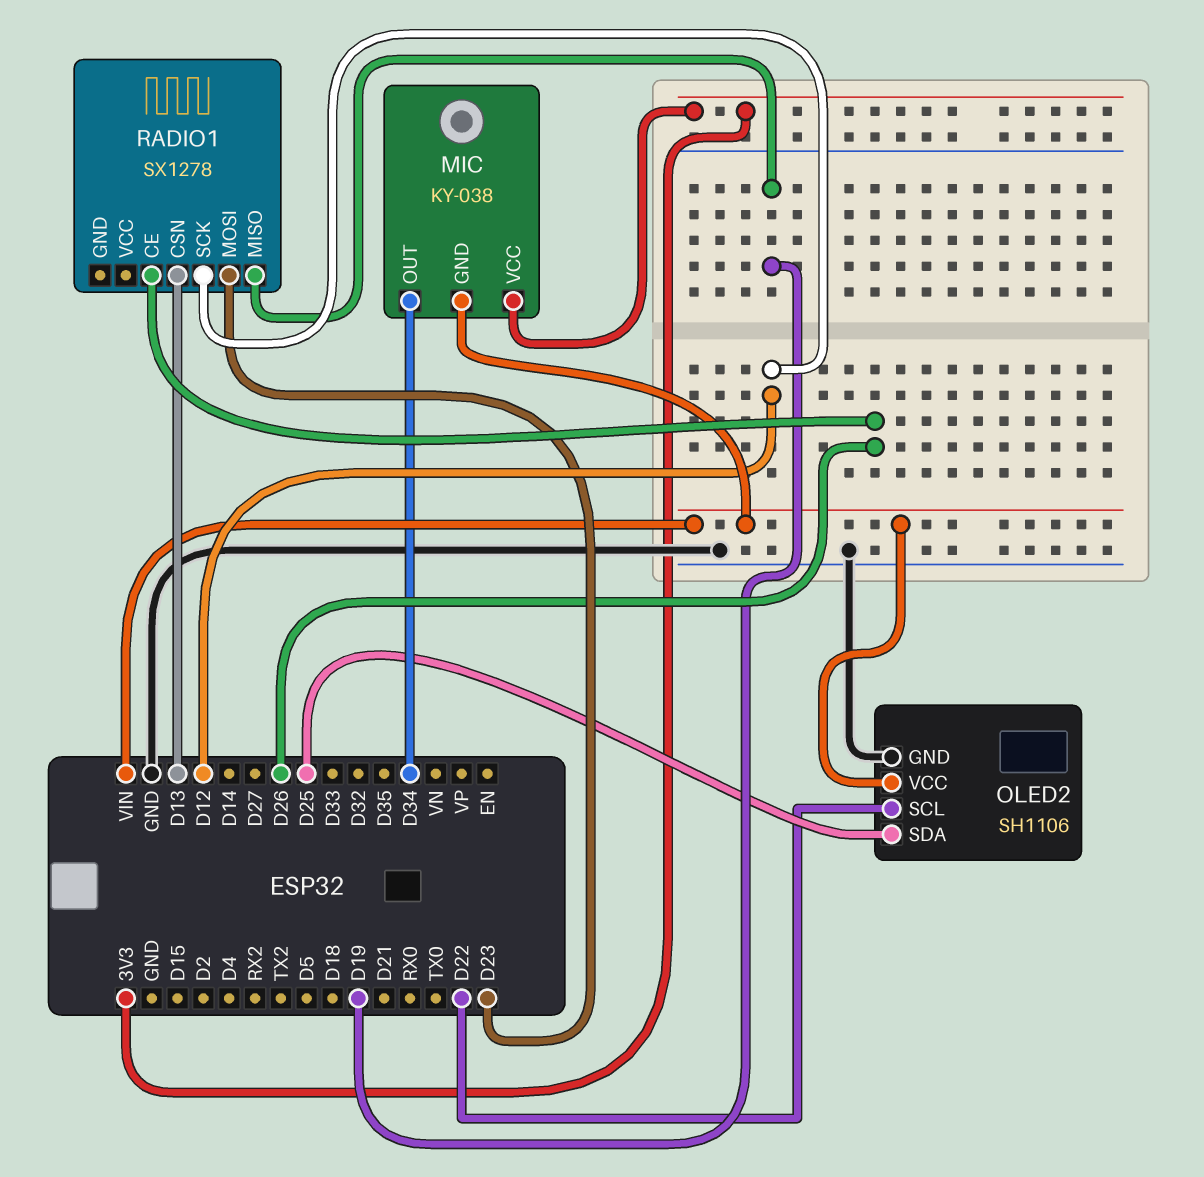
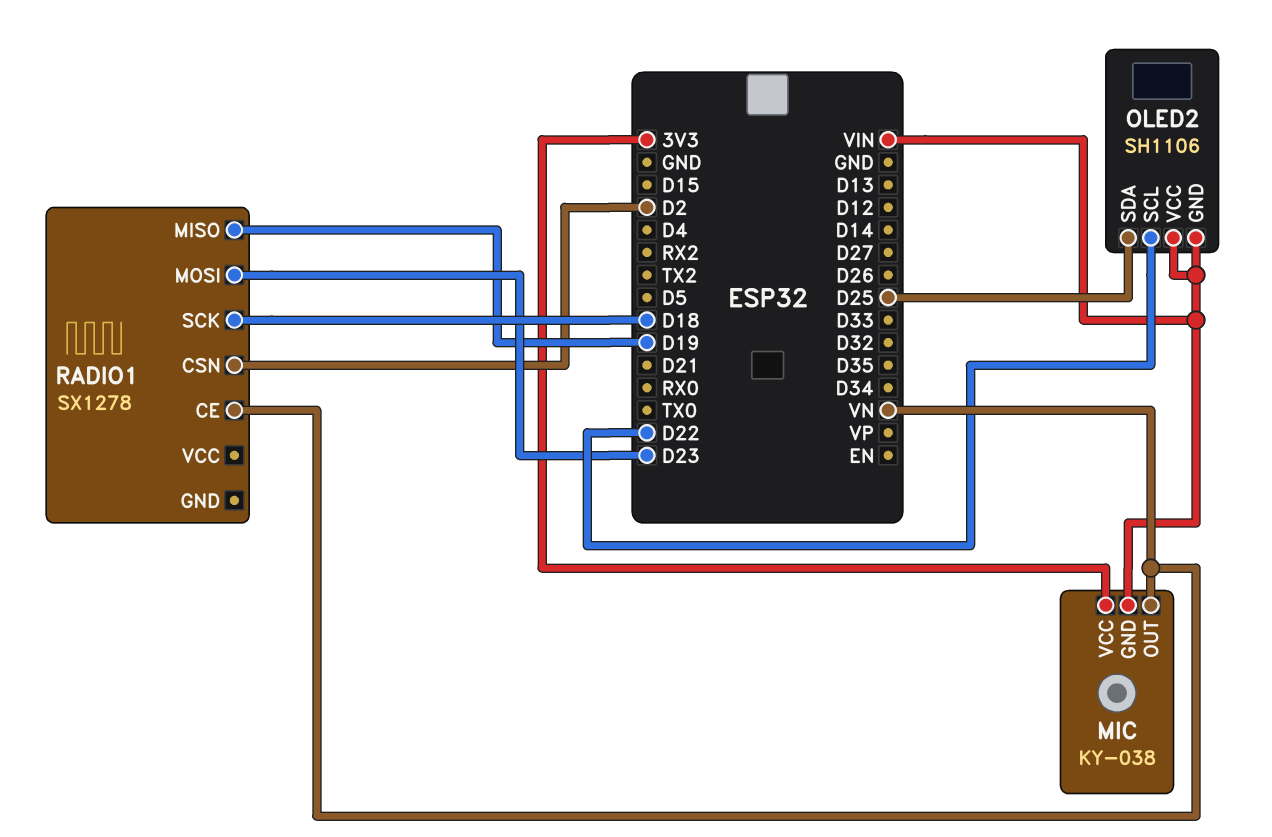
MIC pin OUT: D34 -> VN
OLED2 pin GND: GND -> VIN
RADIO1 pin CE: D26 -> VN
RADIO1 pin CSN: D13 -> D2
RADIO1 pin SCK: D12 -> D18

